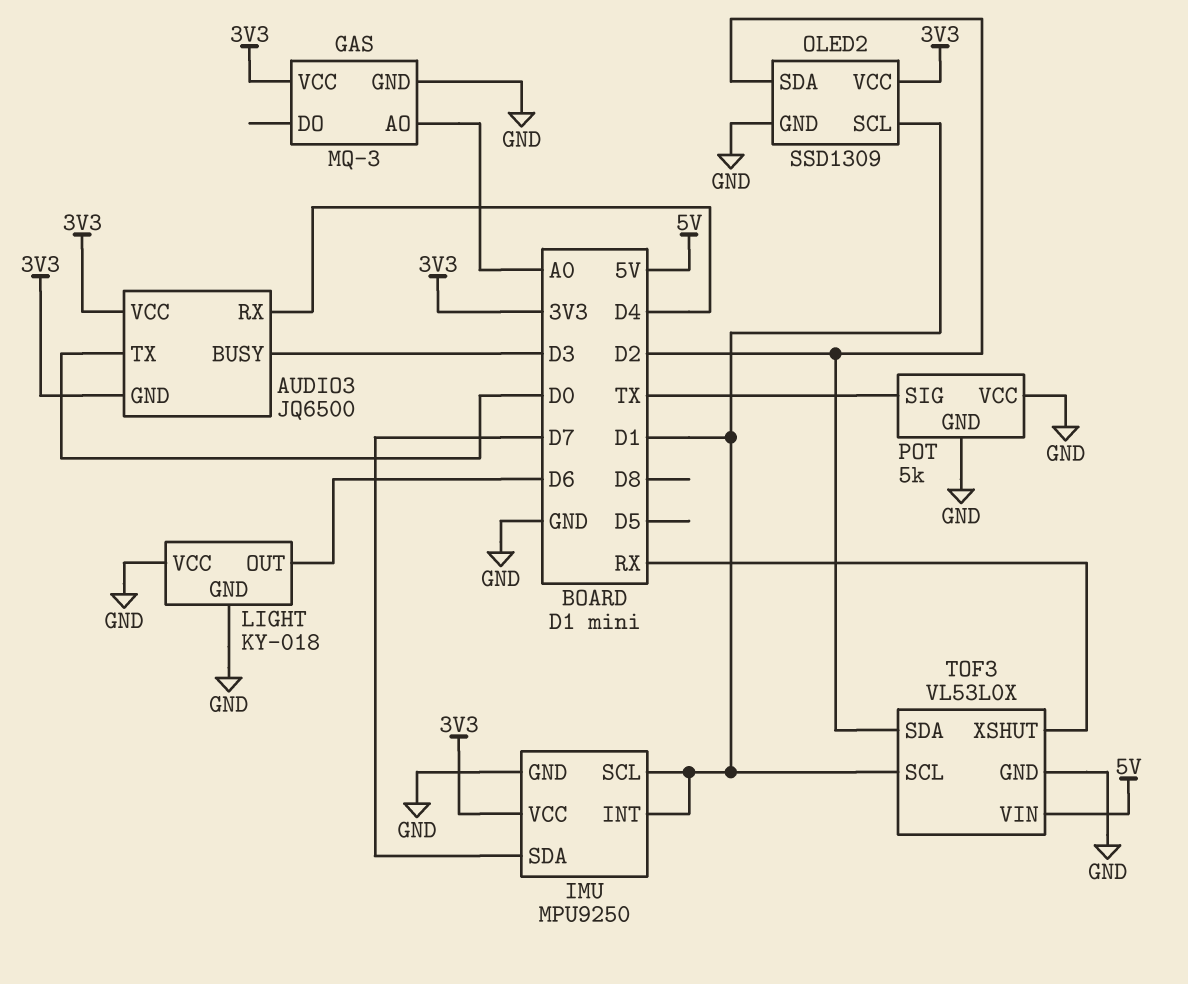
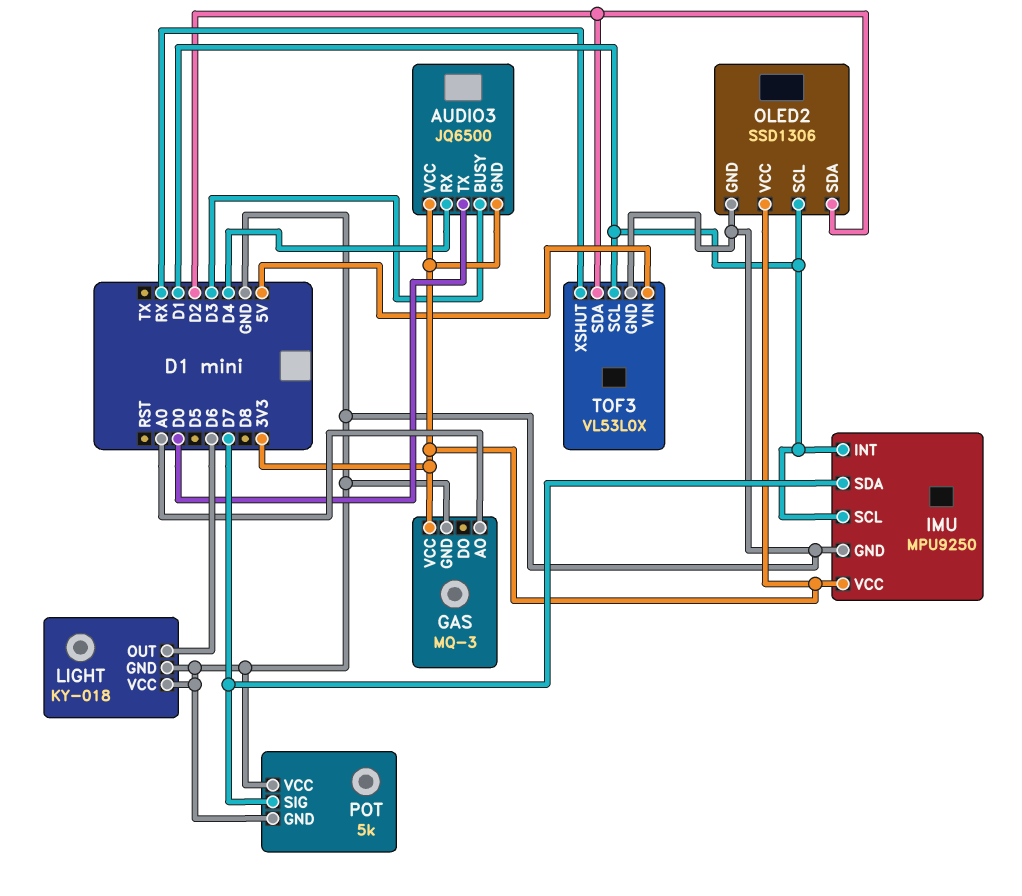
OLED2: SSD1309 -> SSD1306
POT pin SIG: TX -> D7

